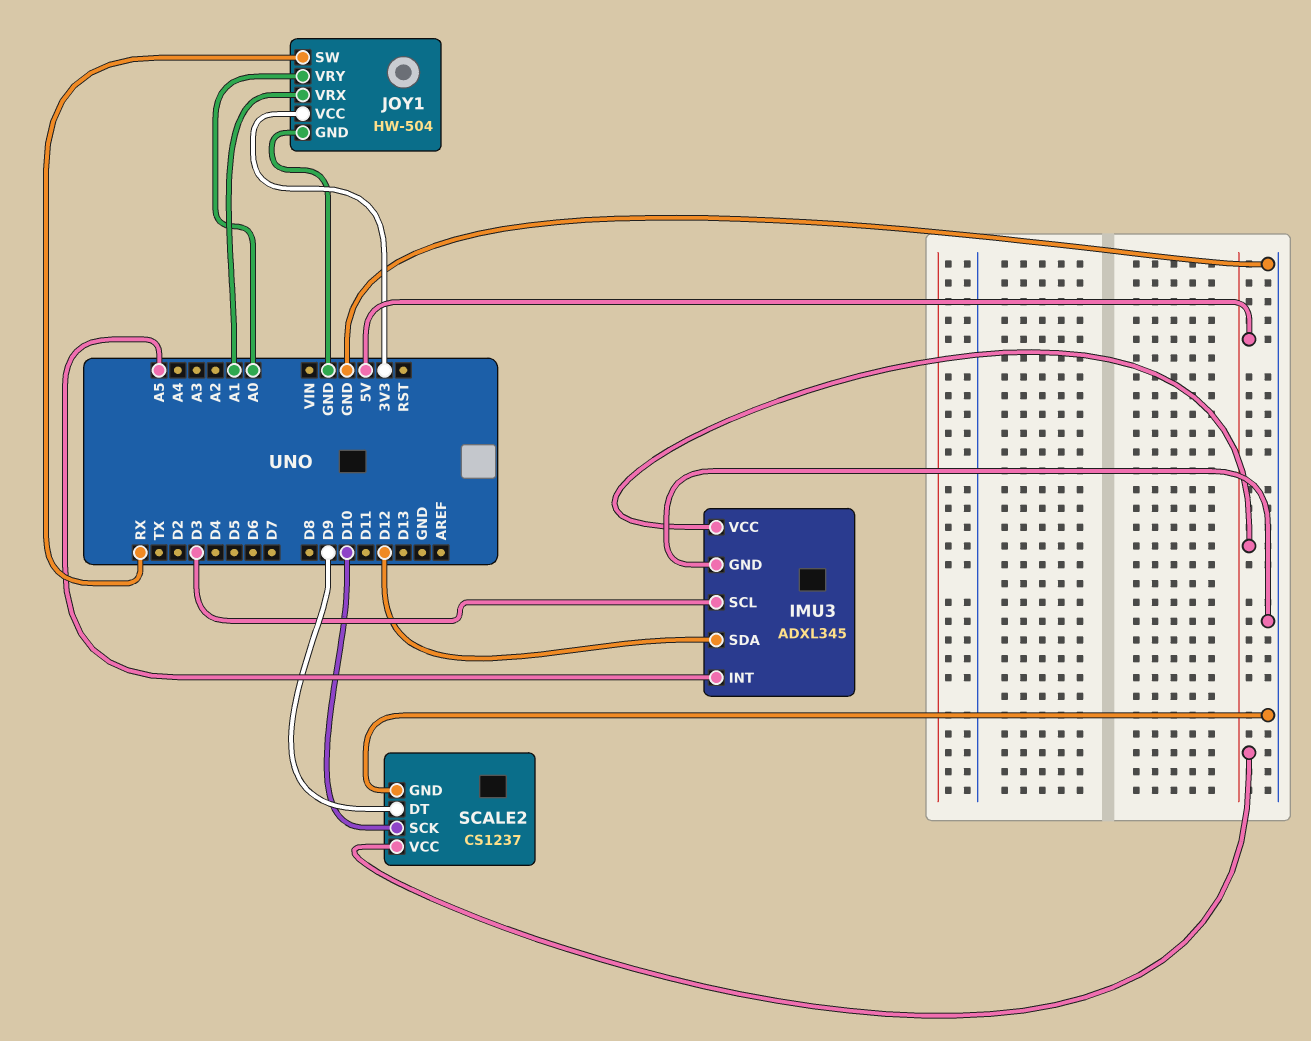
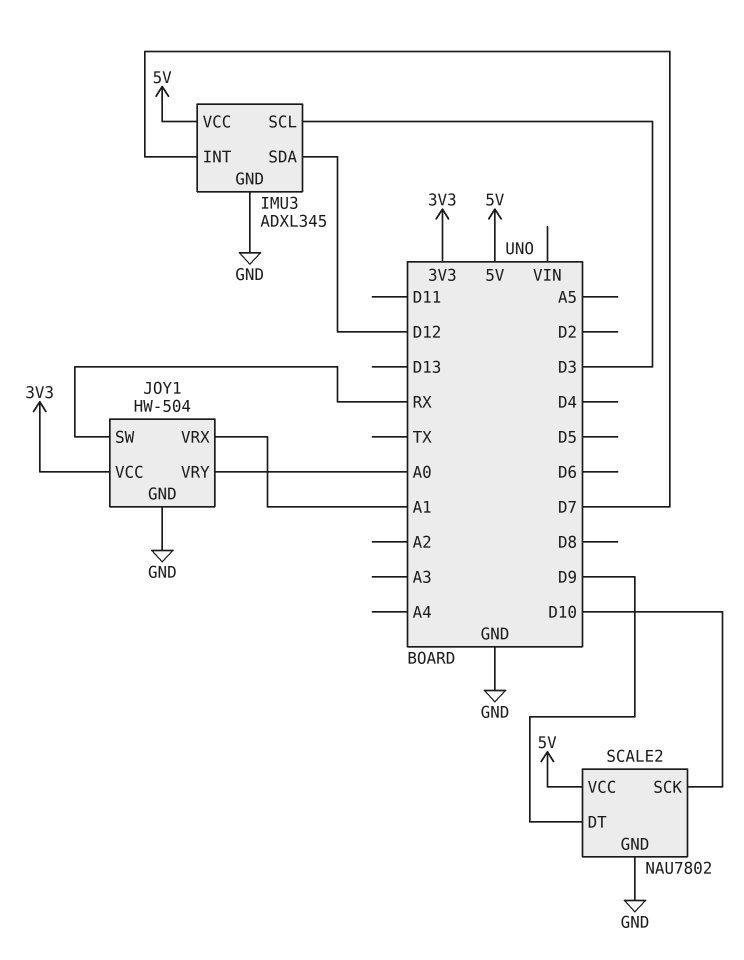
IMU3 pin INT: A5 -> D7
SCALE2: CS1237 -> NAU7802

